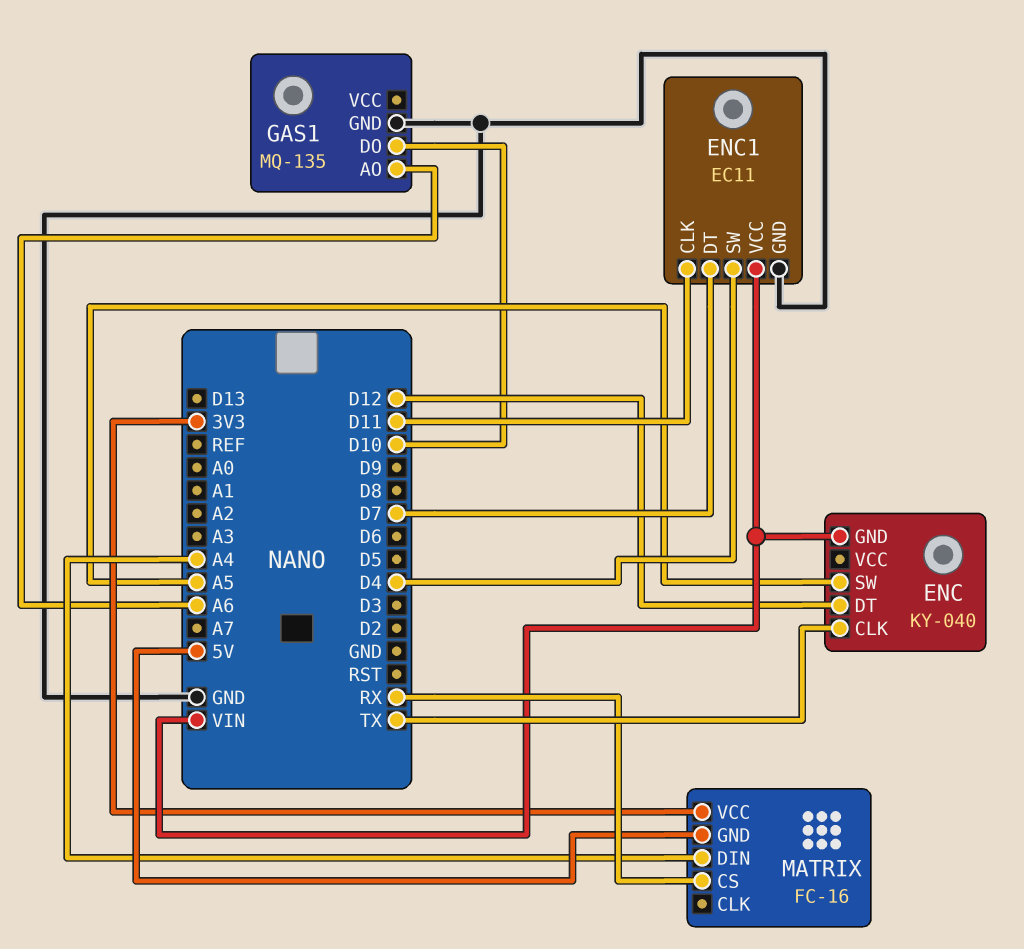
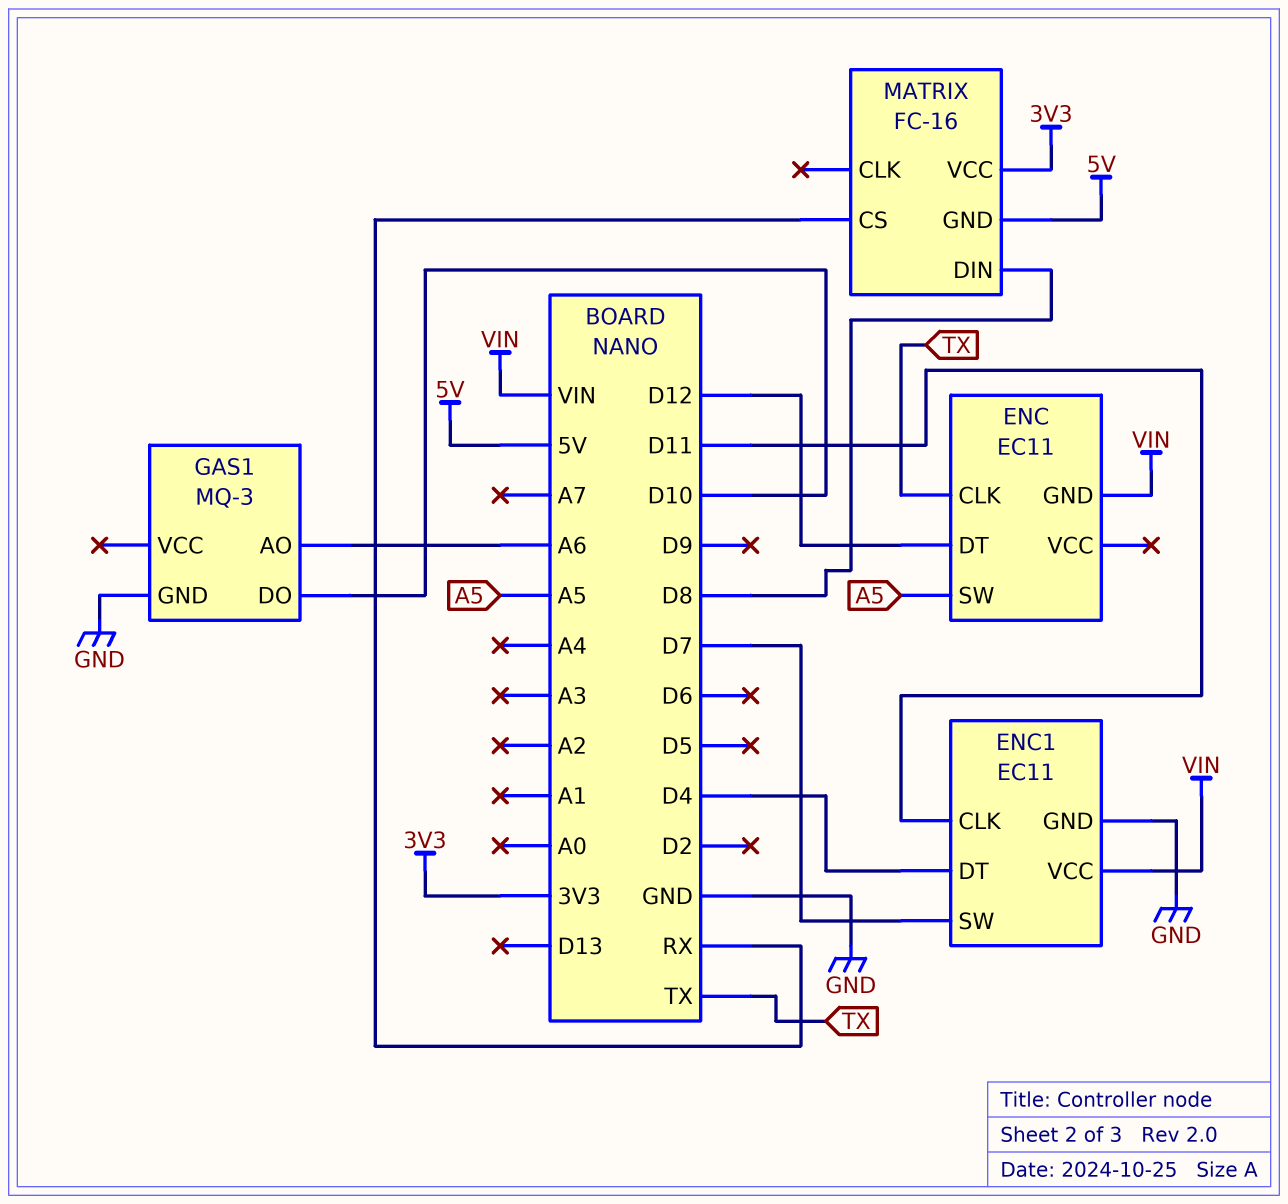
ENC: KY-040 -> EC11
ENC1 pin DT: D7 -> D4
ENC1 pin SW: D4 -> D7
GAS1: MQ-135 -> MQ-3
MATRIX pin DIN: A4 -> D8

